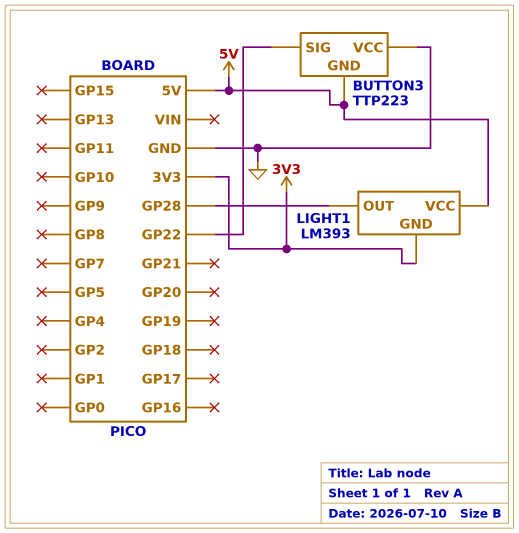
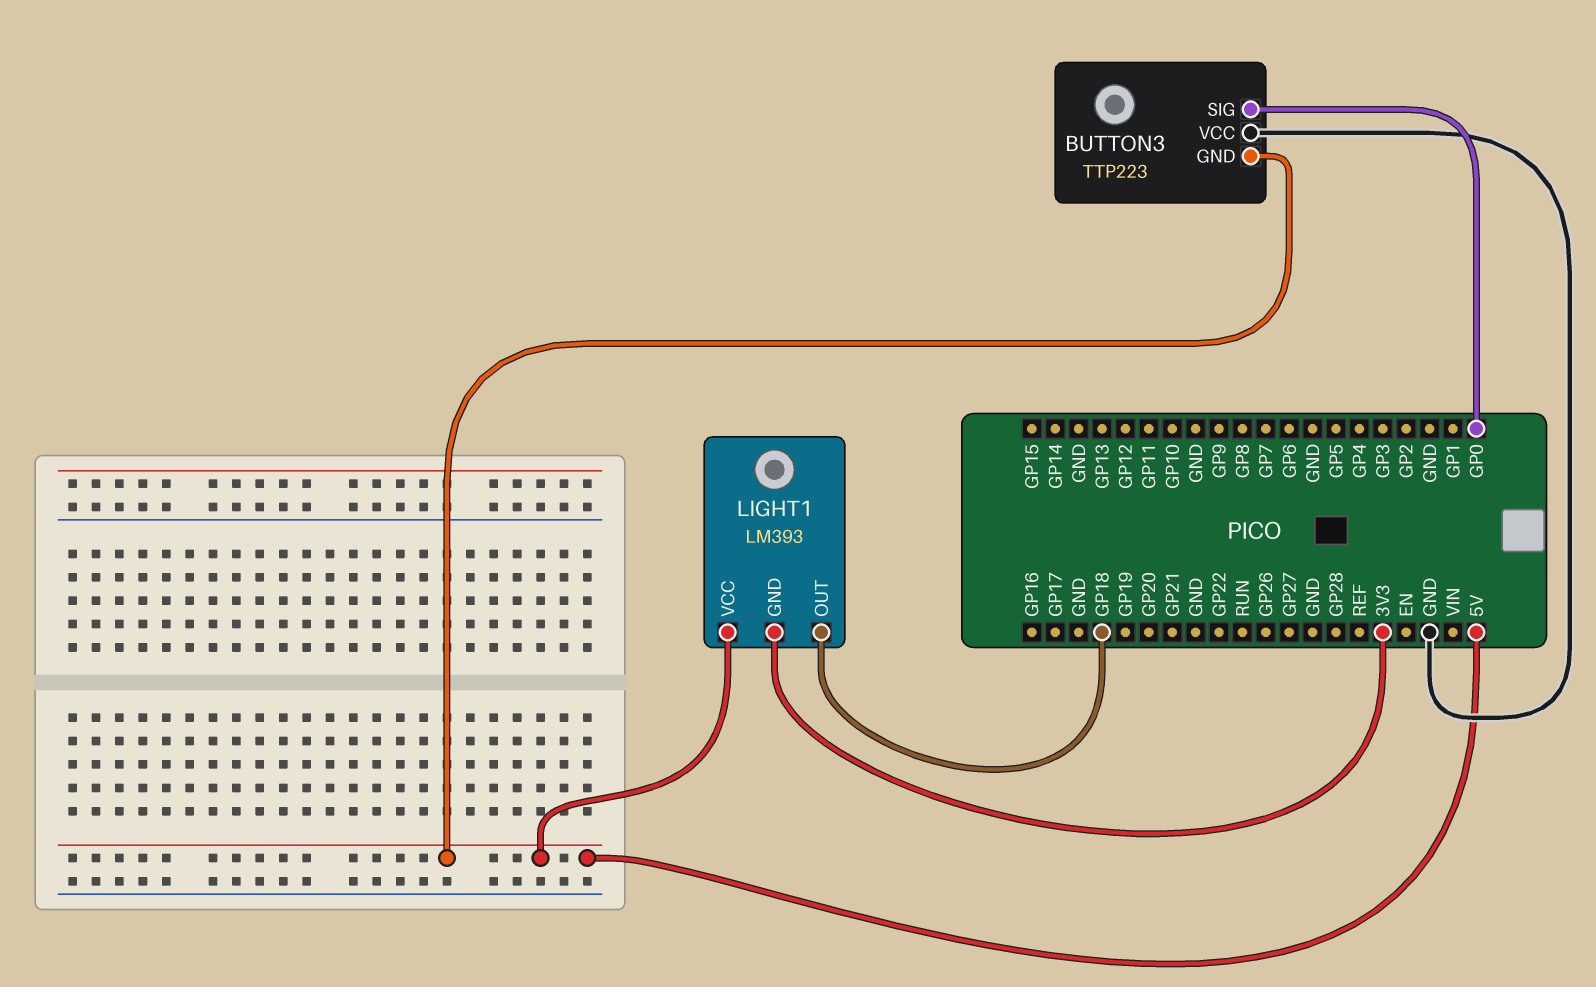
BUTTON3 pin SIG: GP22 -> GP0
LIGHT1 pin OUT: GP28 -> GP18

